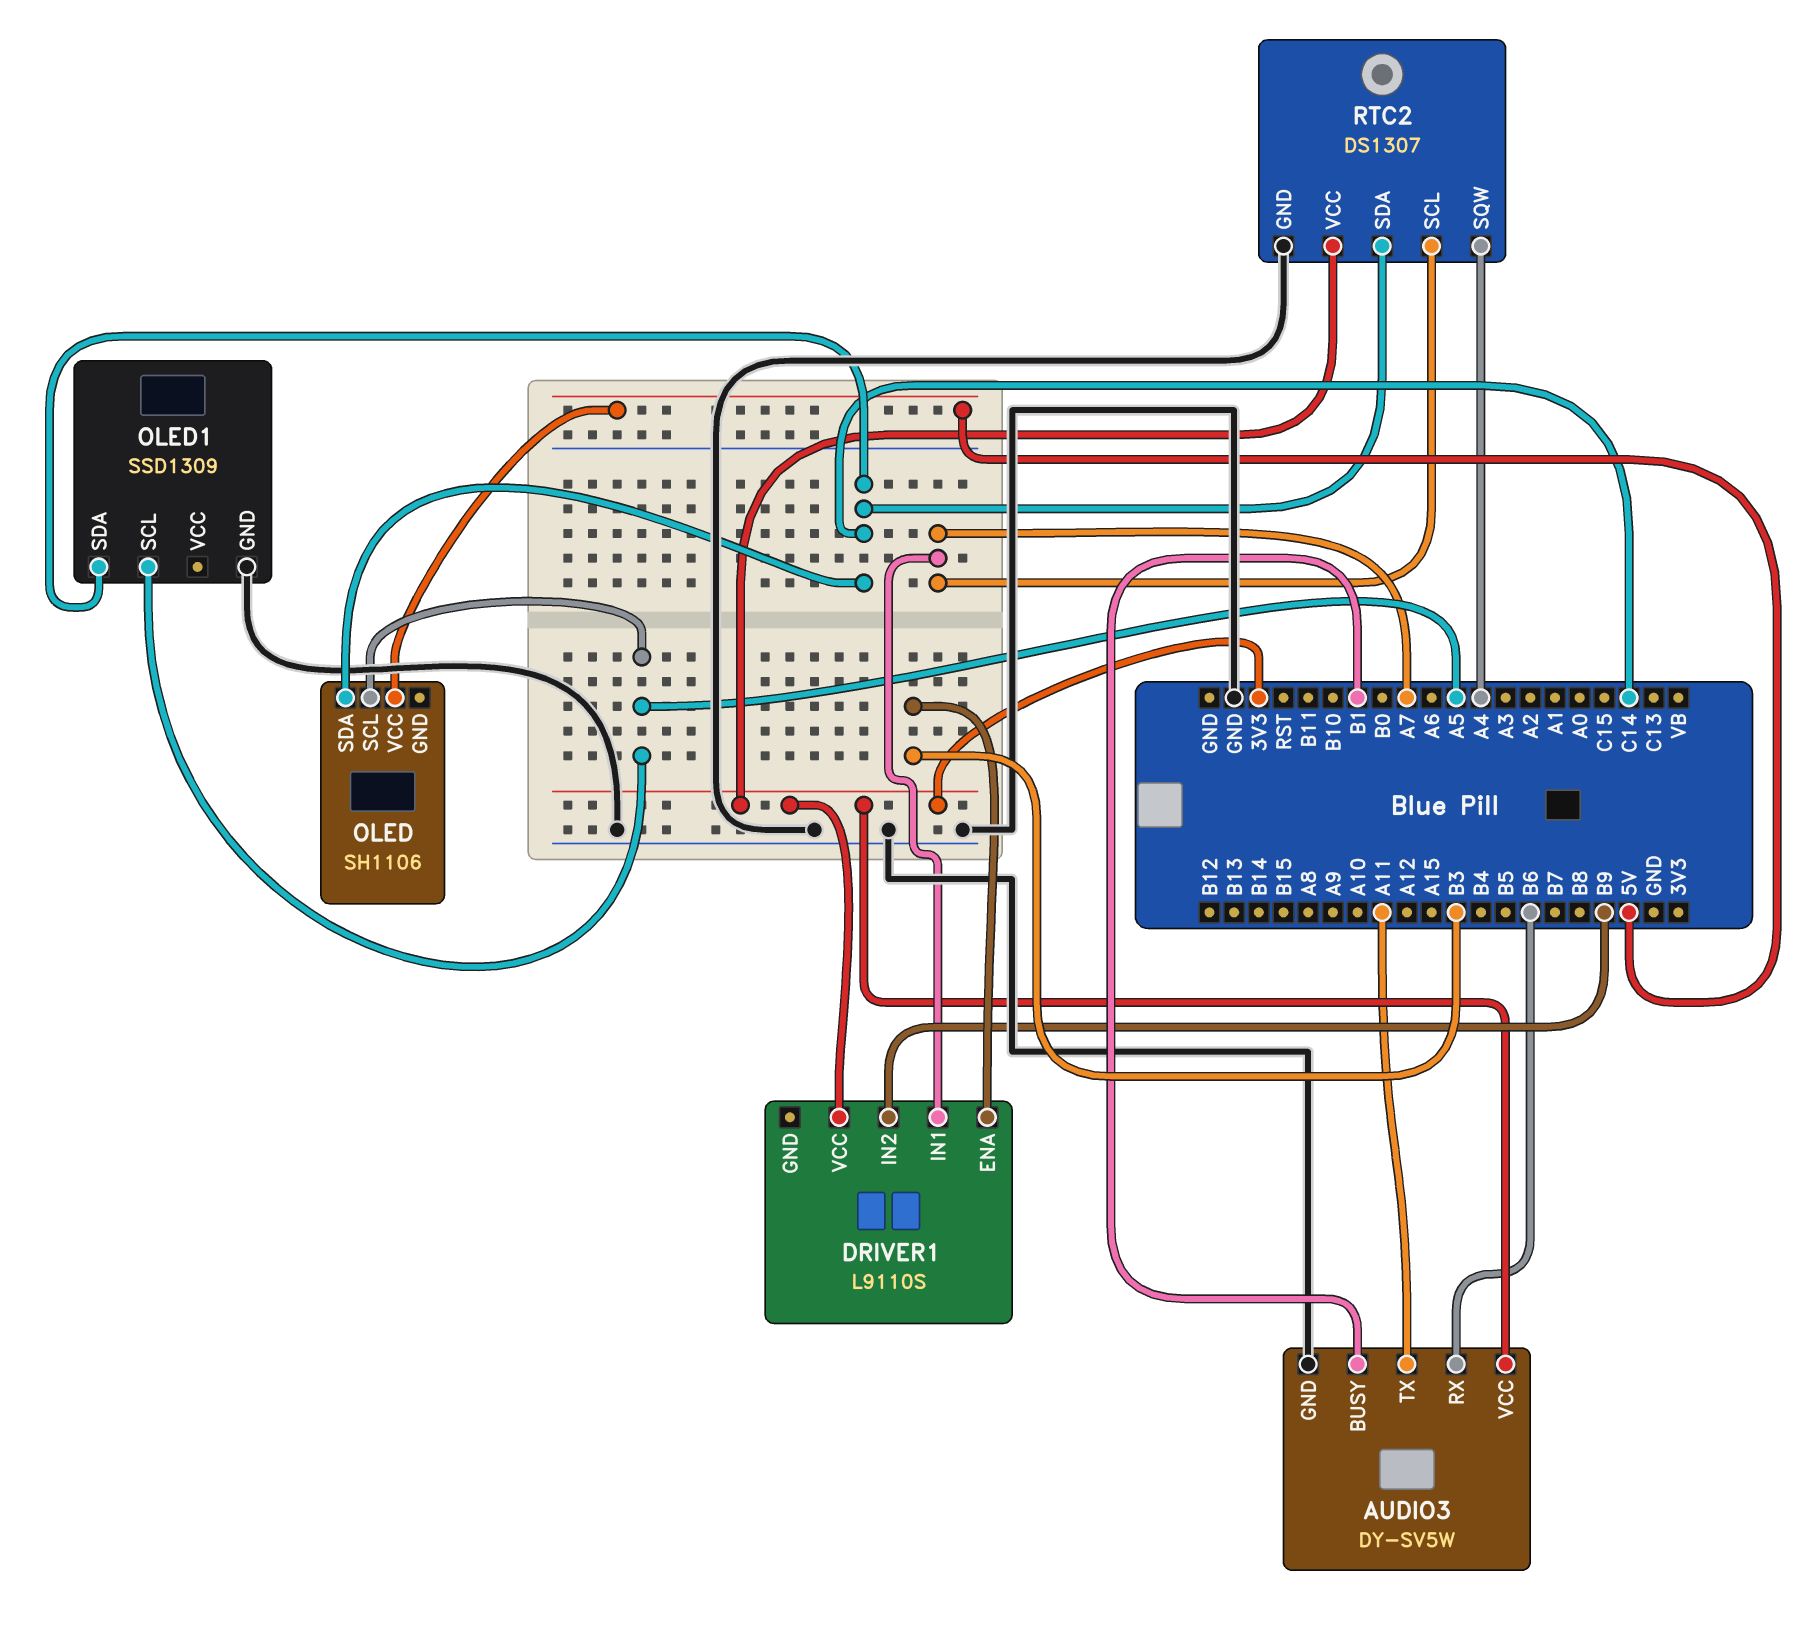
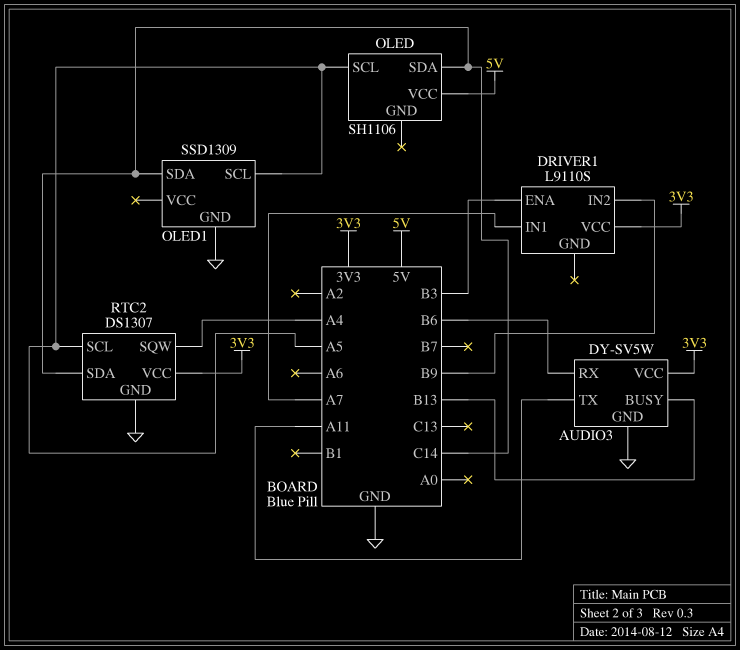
AUDIO3 pin BUSY: B1 -> B13
RTC2 pin SCL: A7 -> A5

